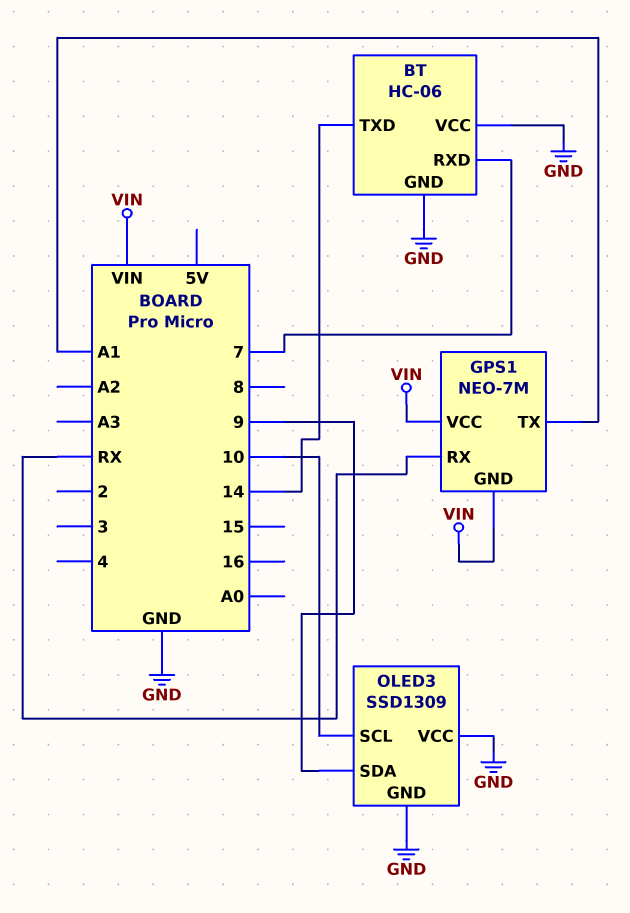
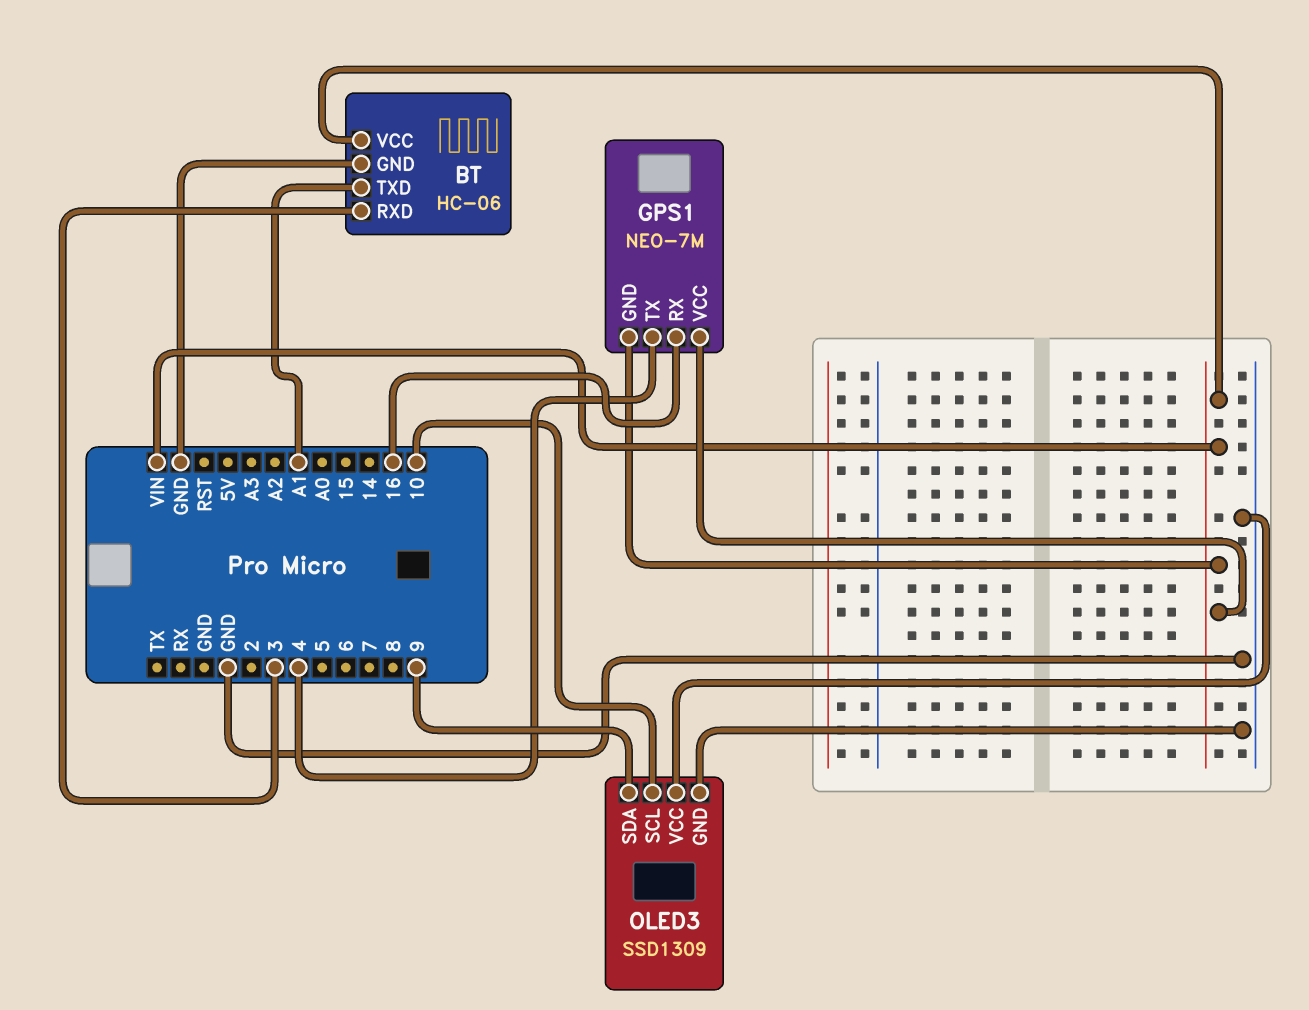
BT pin RXD: 7 -> 3
BT pin TXD: 14 -> A1
BT pin VCC: GND -> VIN
GPS1 pin RX: RX -> 16
GPS1 pin TX: A1 -> 4

